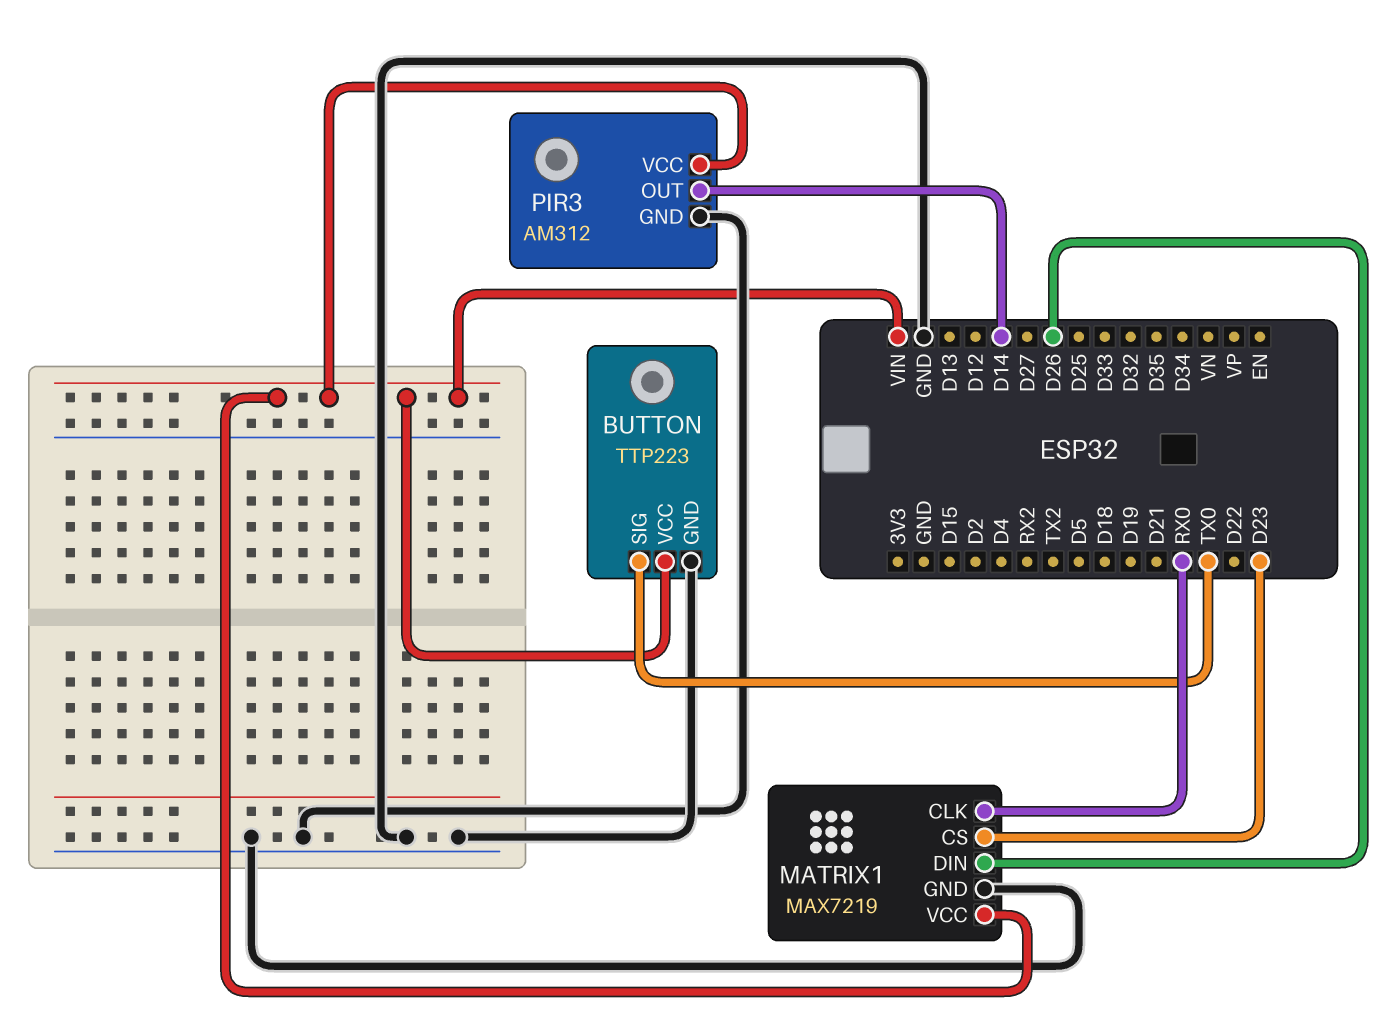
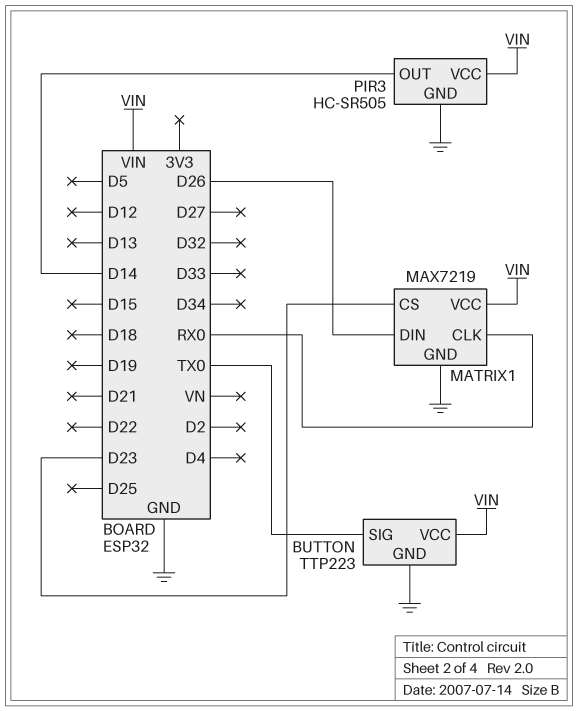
PIR3: AM312 -> HC-SR505

